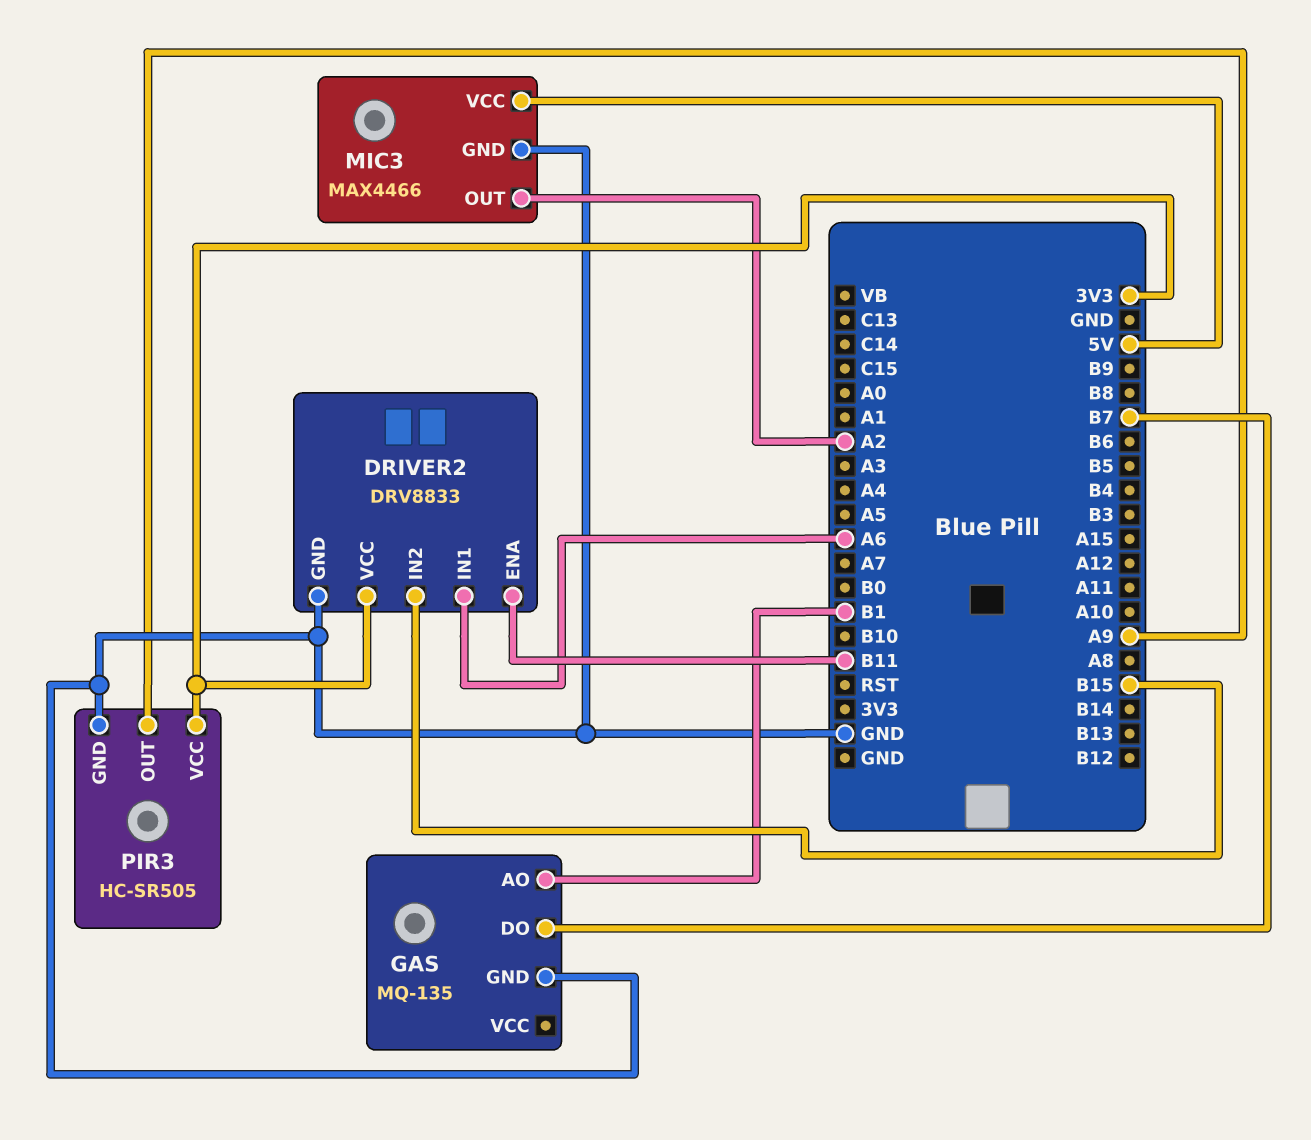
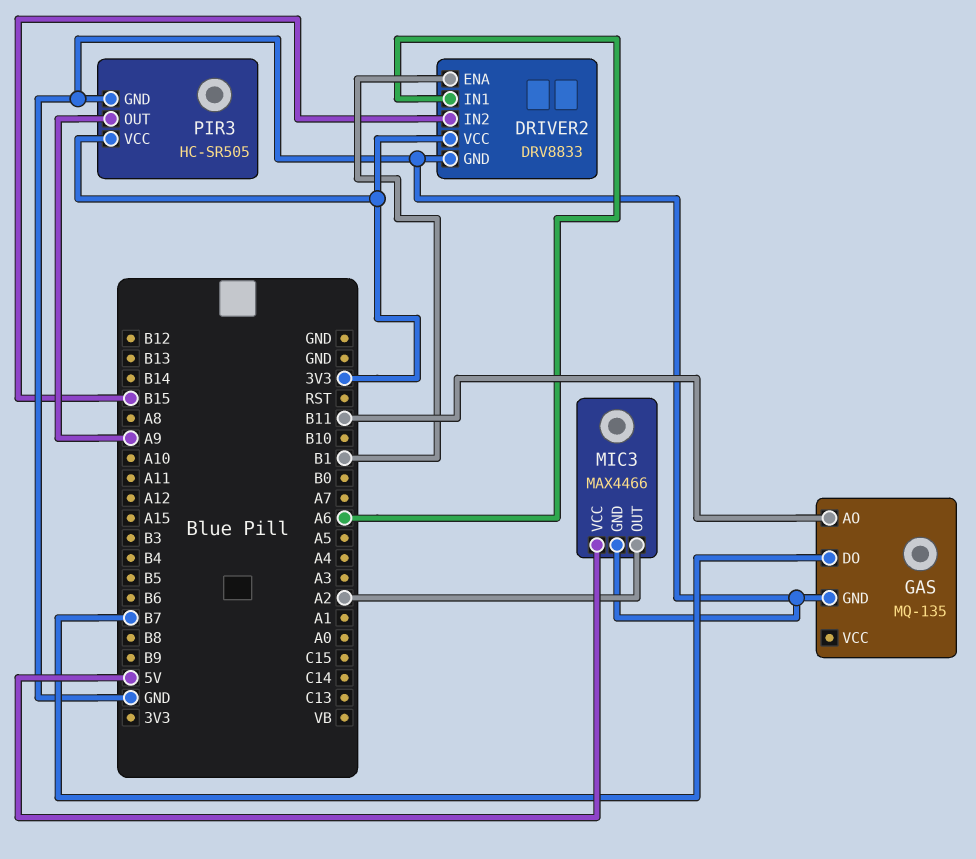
DRIVER2 pin ENA: B11 -> B1
GAS pin AO: B1 -> B11

